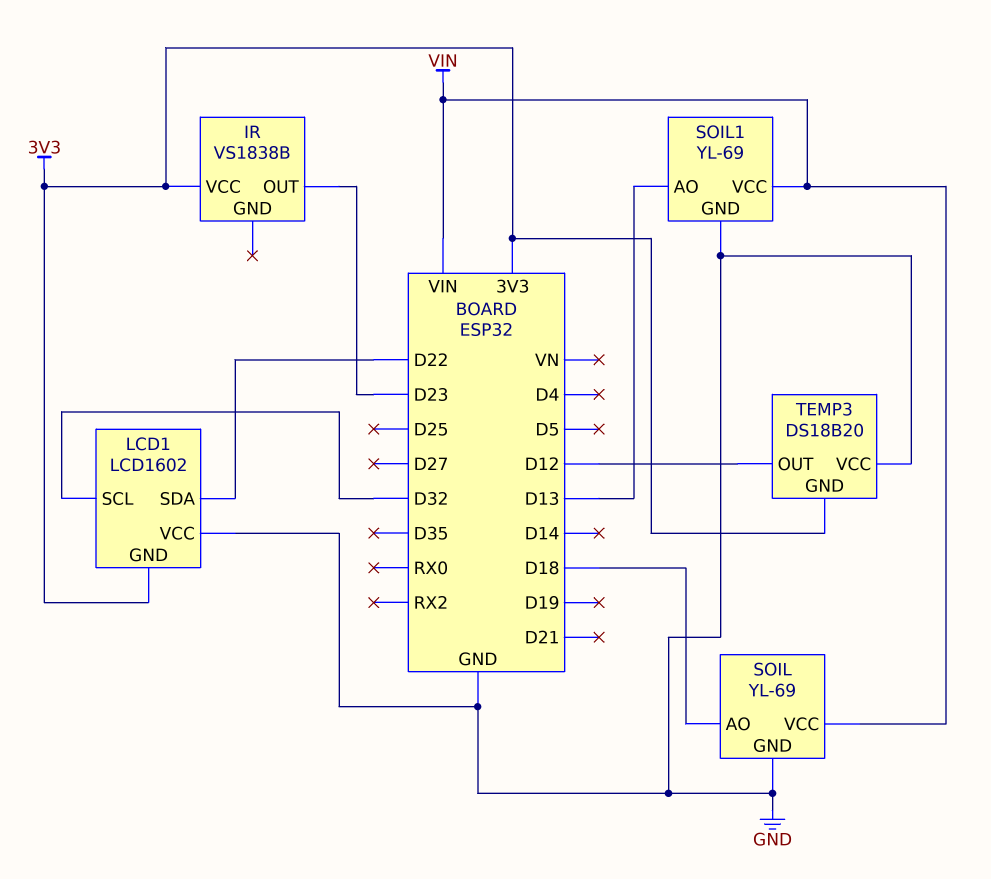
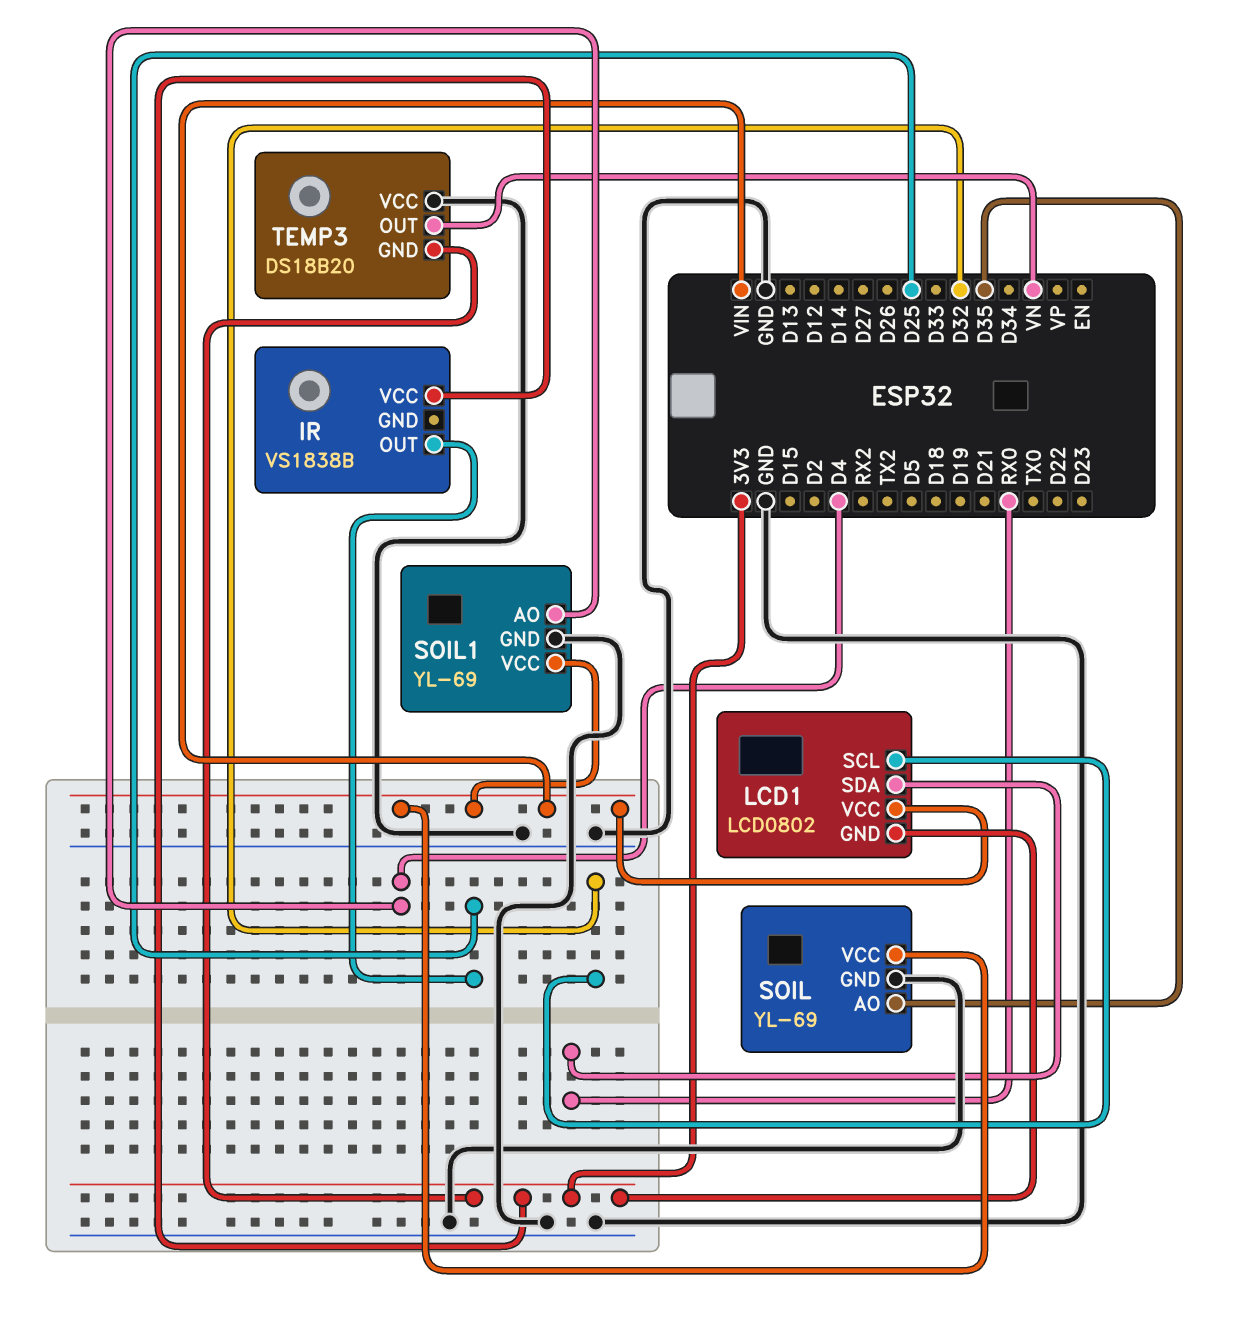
IR pin OUT: D23 -> D25
LCD1: LCD1602 -> LCD0802
LCD1 pin SDA: D22 -> RX0
LCD1 pin VCC: GND -> VIN
SOIL pin AO: D18 -> D35
SOIL1 pin AO: D13 -> D4
TEMP3 pin OUT: D12 -> VN

